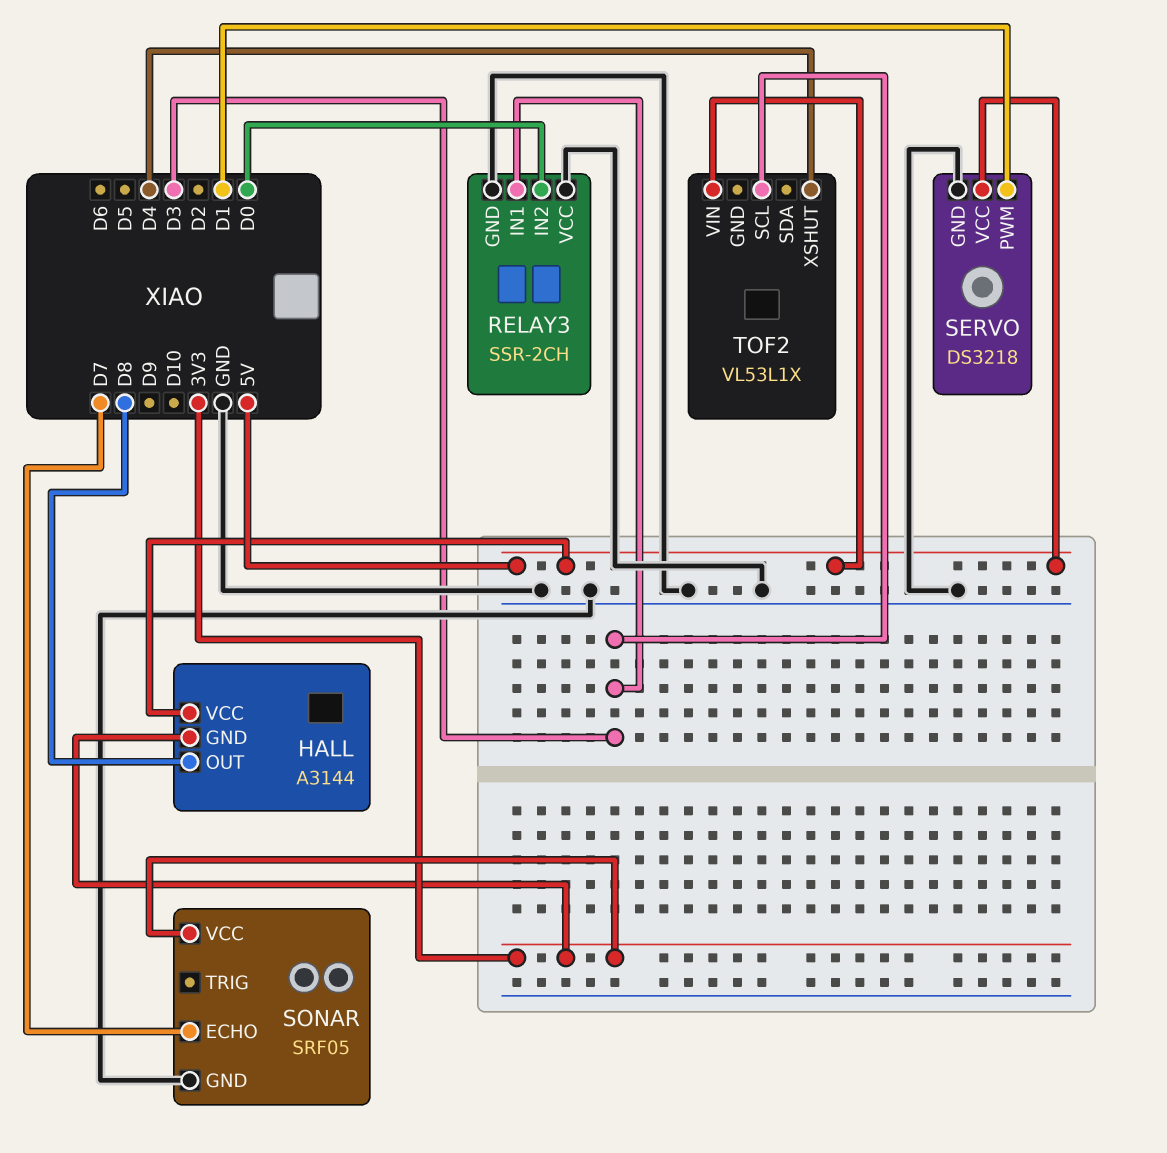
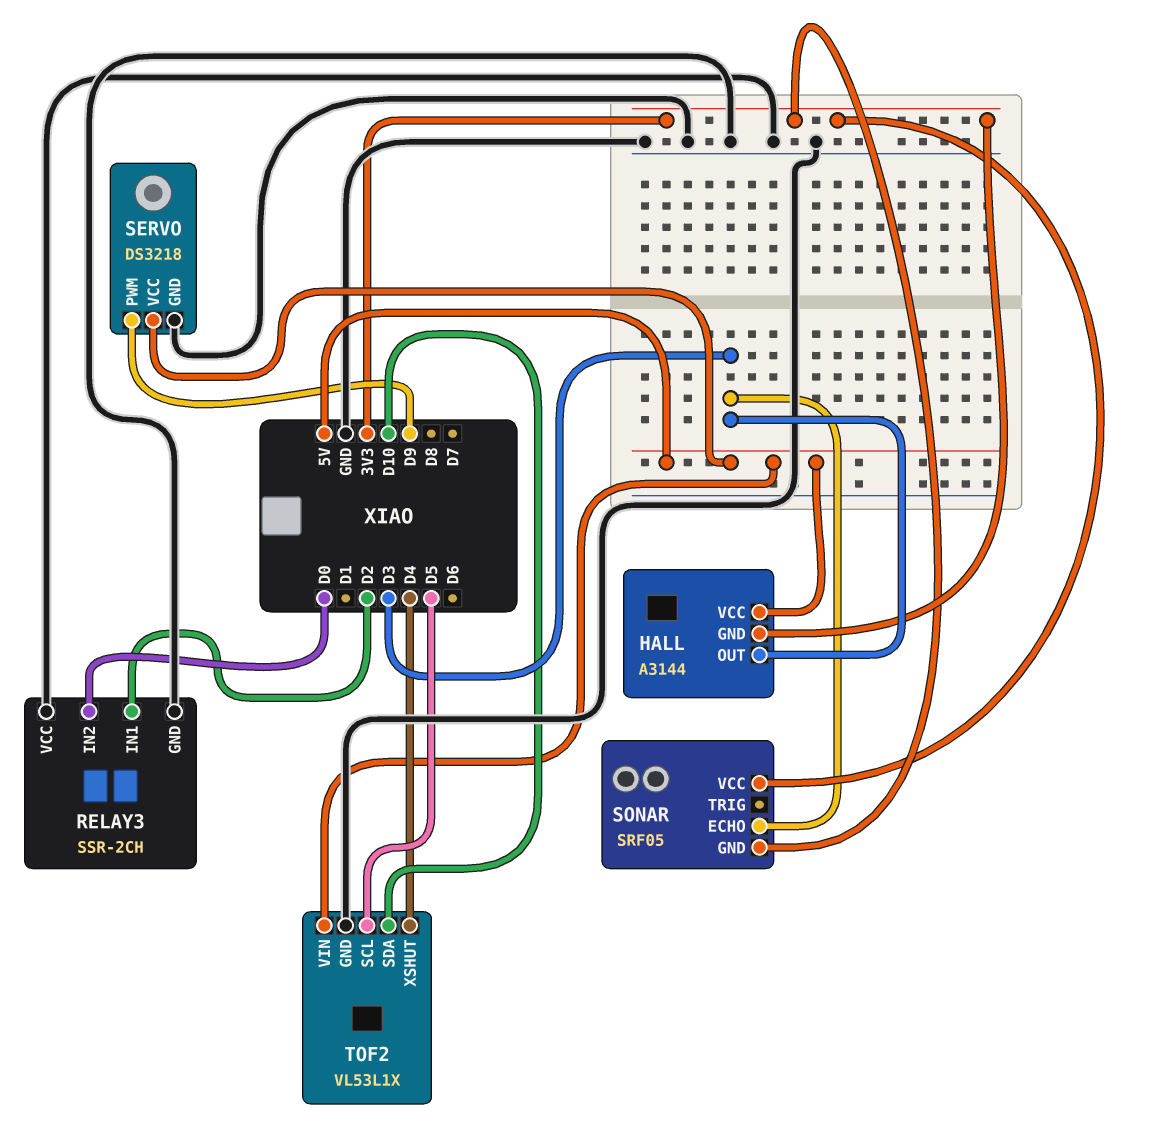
HALL pin OUT: D8 -> D3
RELAY3 pin IN1: D3 -> D2
SERVO pin PWM: D1 -> D9
SONAR pin ECHO: D7 -> D3
SONAR pin GND: GND -> 3V3
TOF2 pin GND: none -> GND
TOF2 pin SCL: D3 -> D5
TOF2 pin SDA: none -> D10

